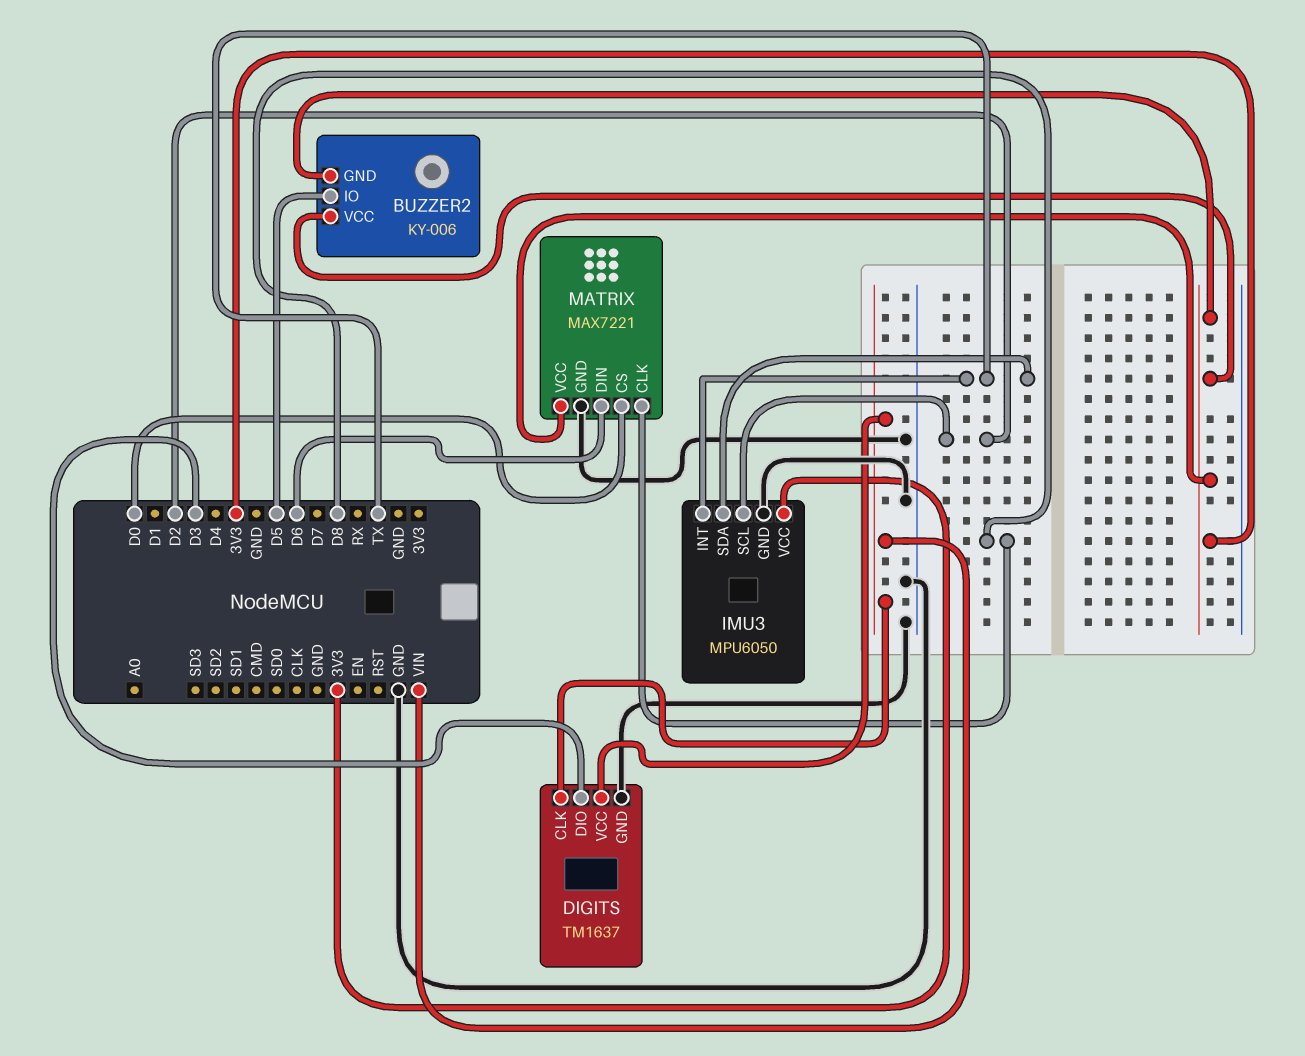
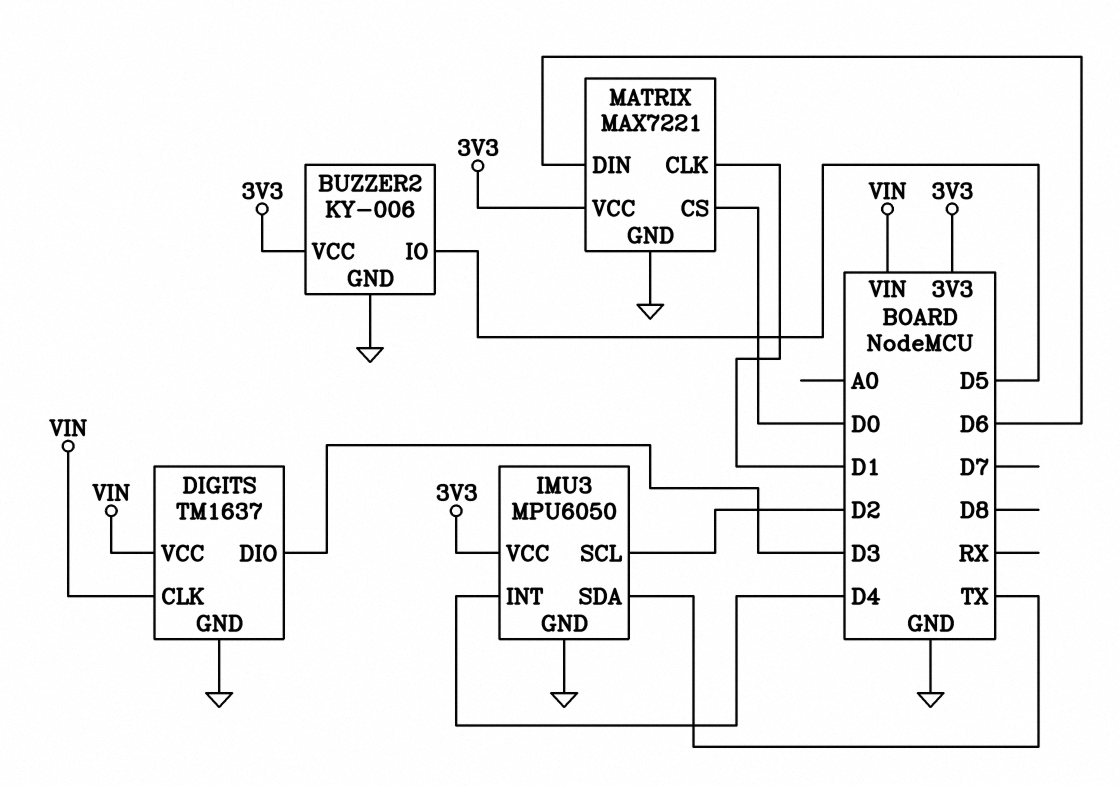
BUZZER2 pin GND: 3V3 -> GND
IMU3 pin INT: TX -> D4
MATRIX pin CLK: D8 -> D1

